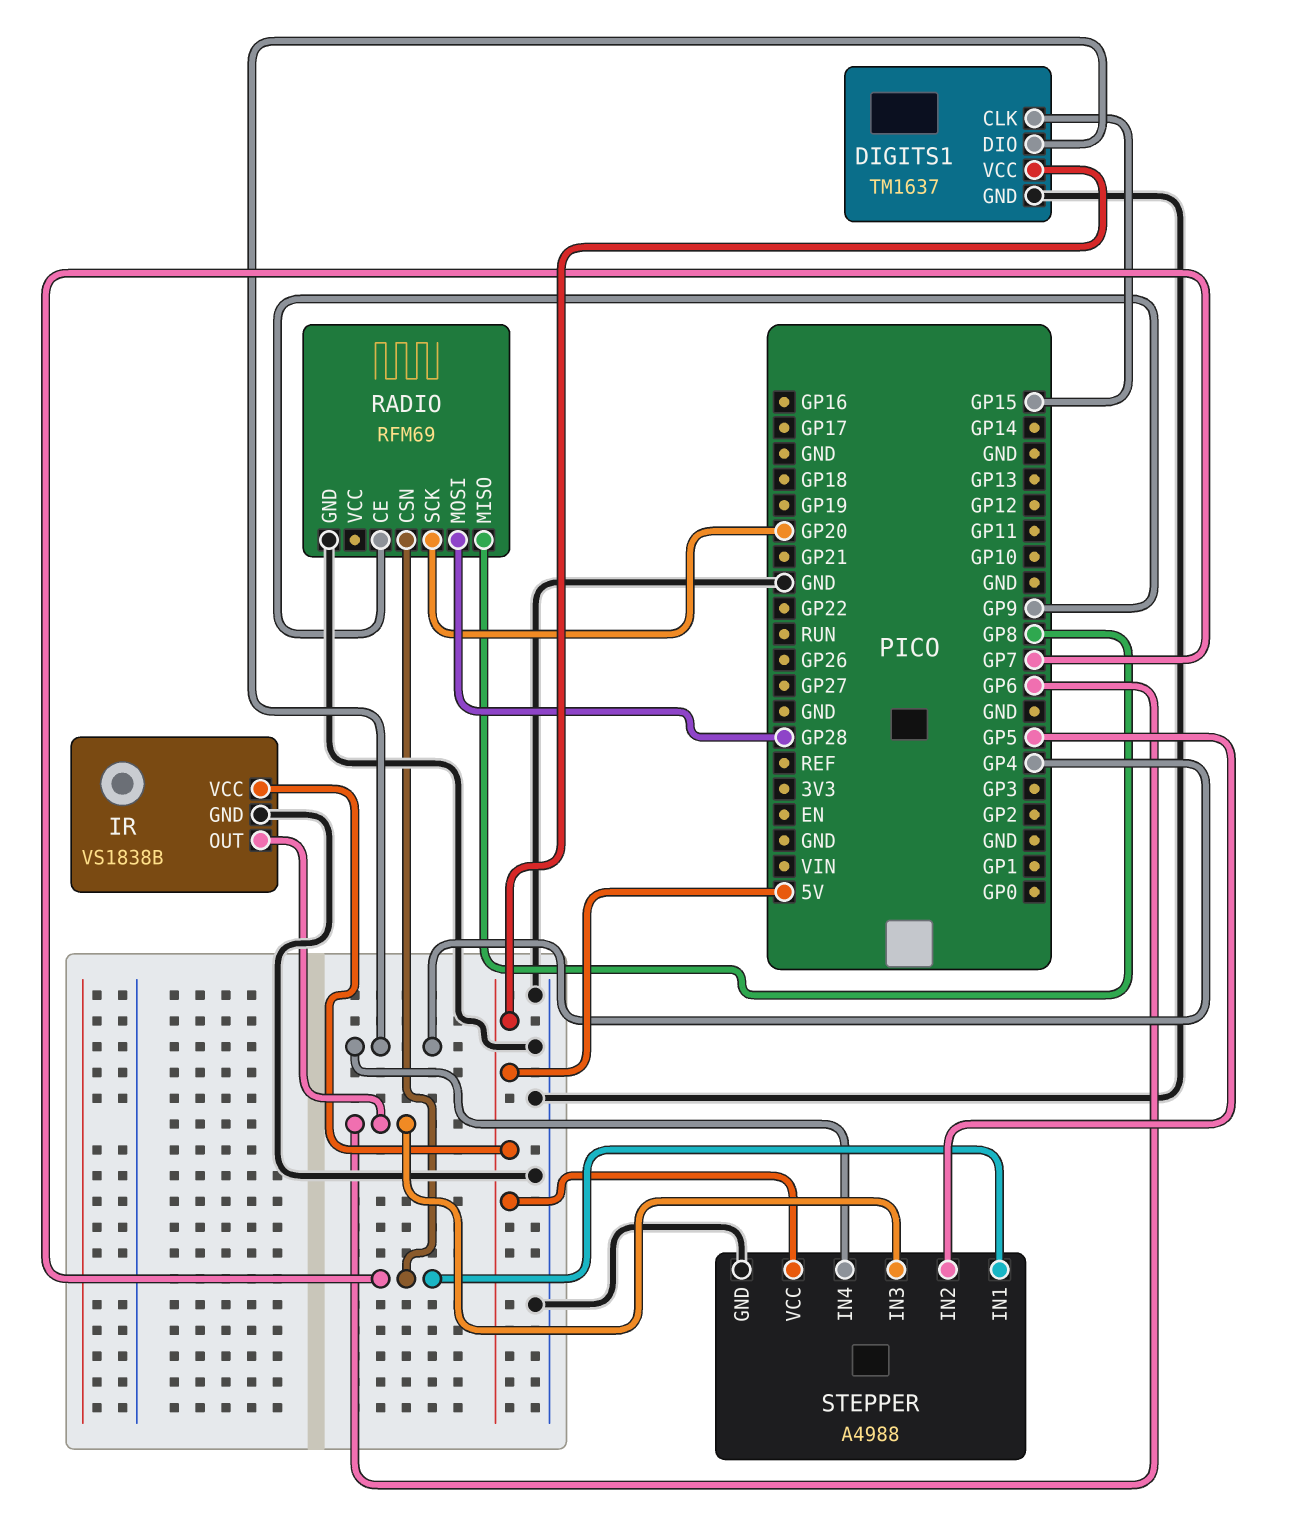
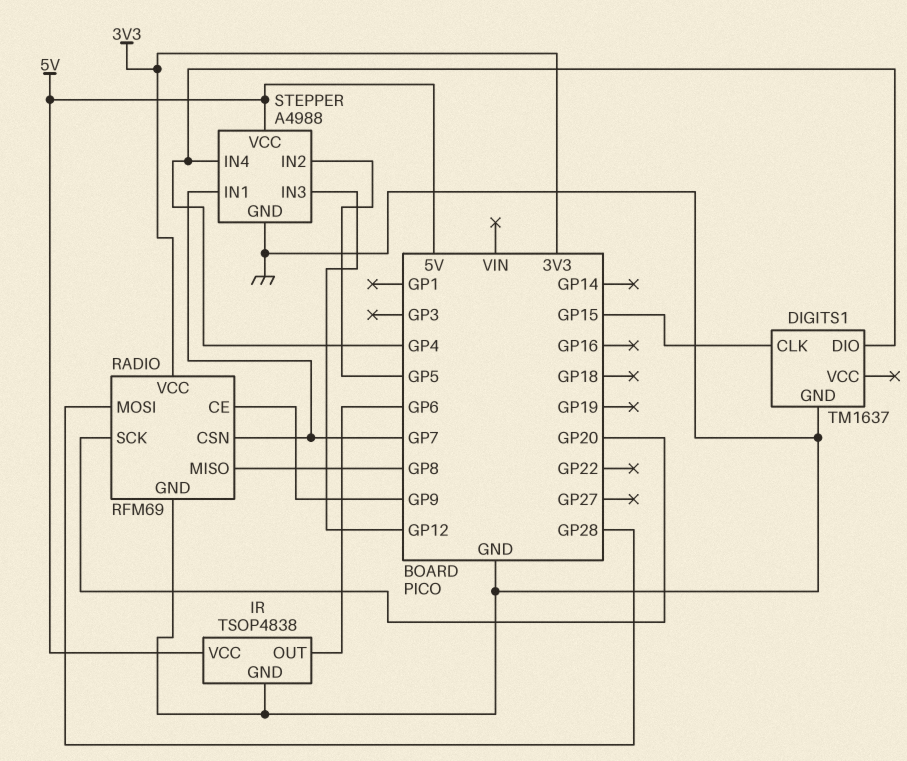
DIGITS1 pin VCC: 5V -> none
IR: VS1838B -> TSOP4838
RADIO pin VCC: none -> 3V3
STEPPER pin IN3: GP6 -> GP12

